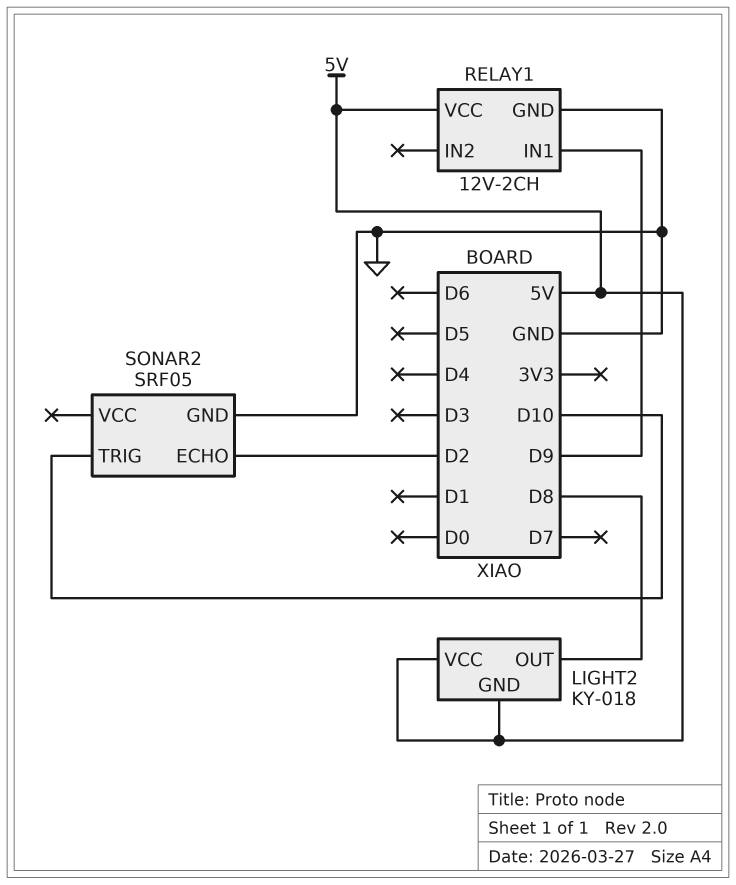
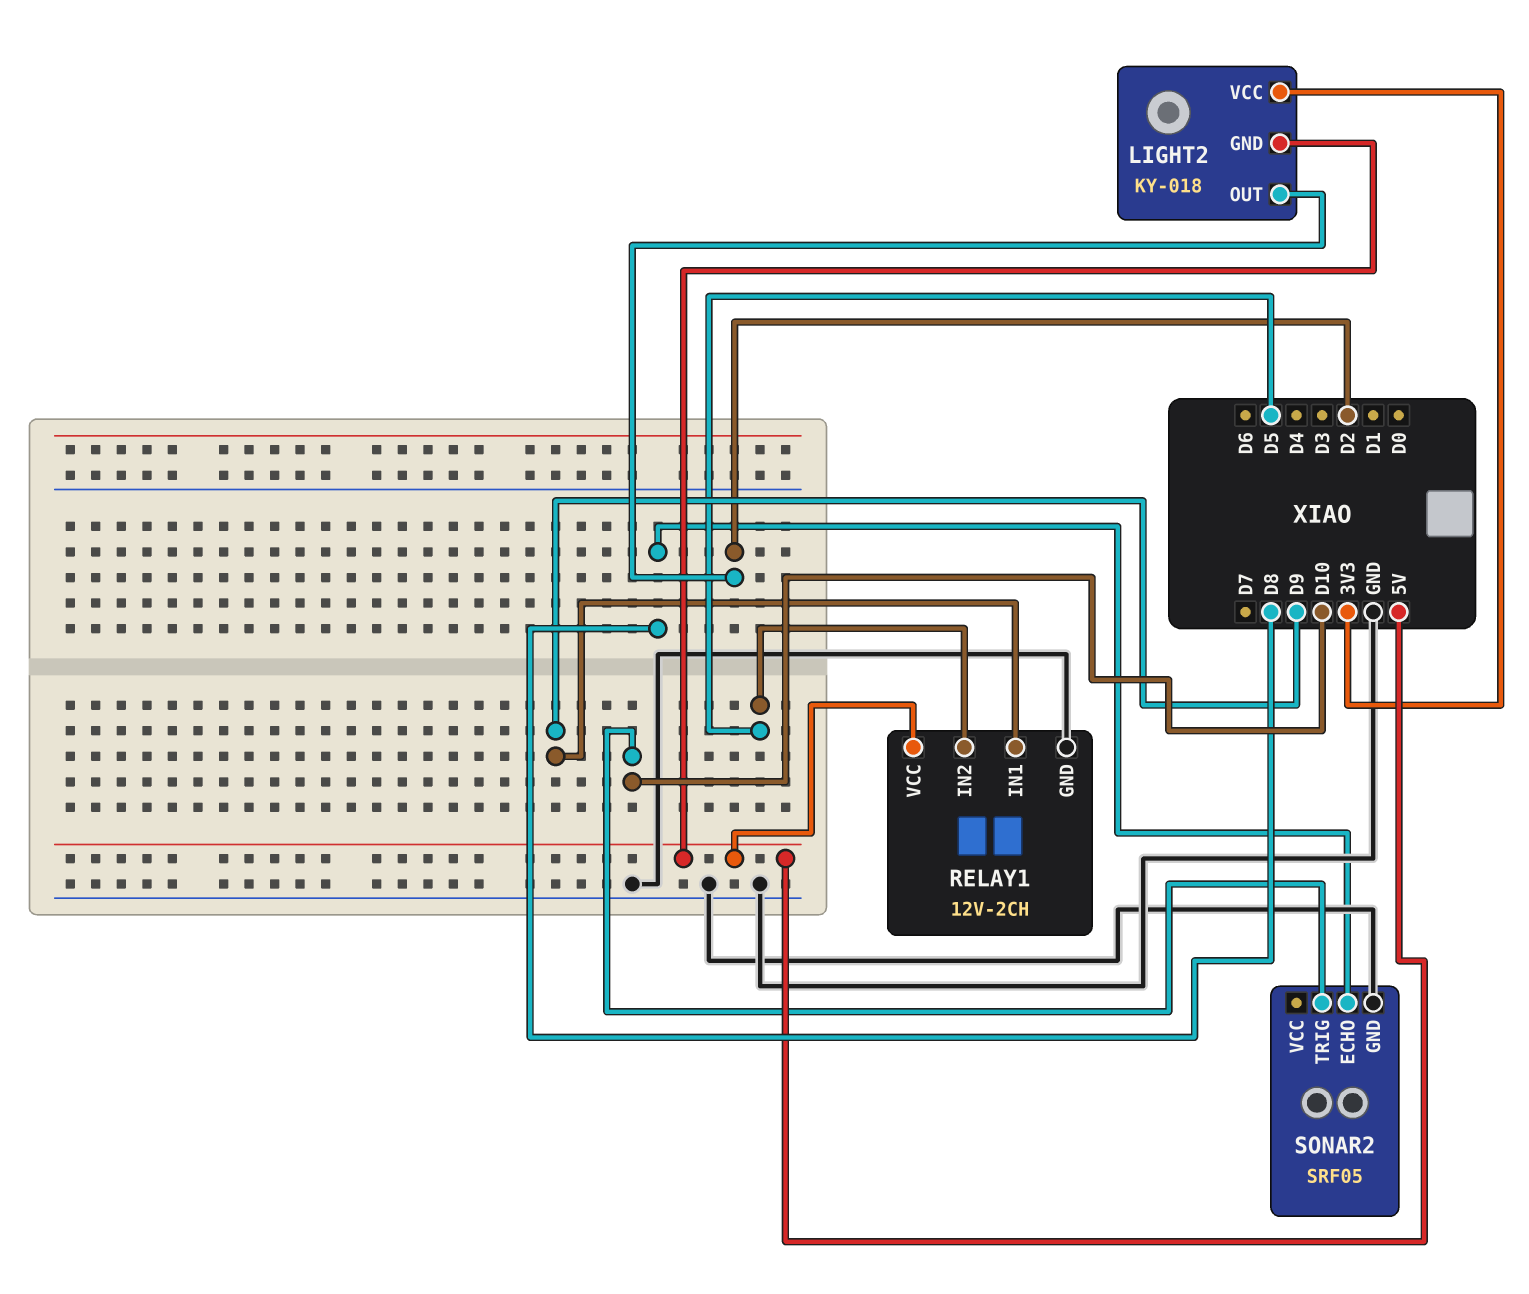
LIGHT2 pin OUT: D8 -> D2
LIGHT2 pin VCC: 5V -> 3V3
RELAY1 pin IN2: none -> D5
SONAR2 pin ECHO: D2 -> D8

